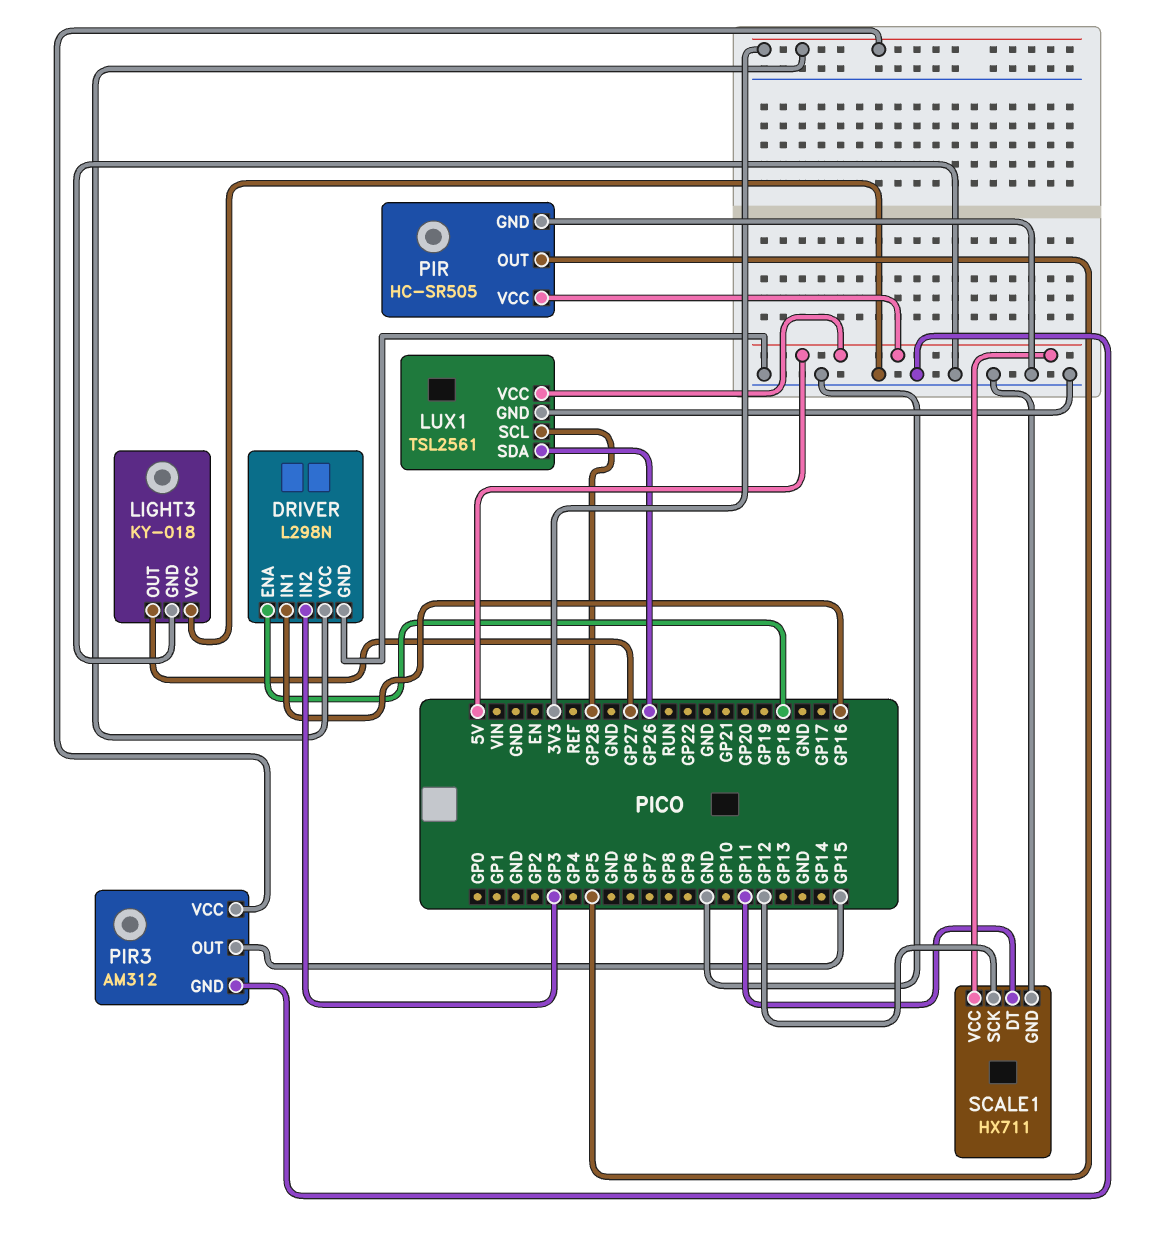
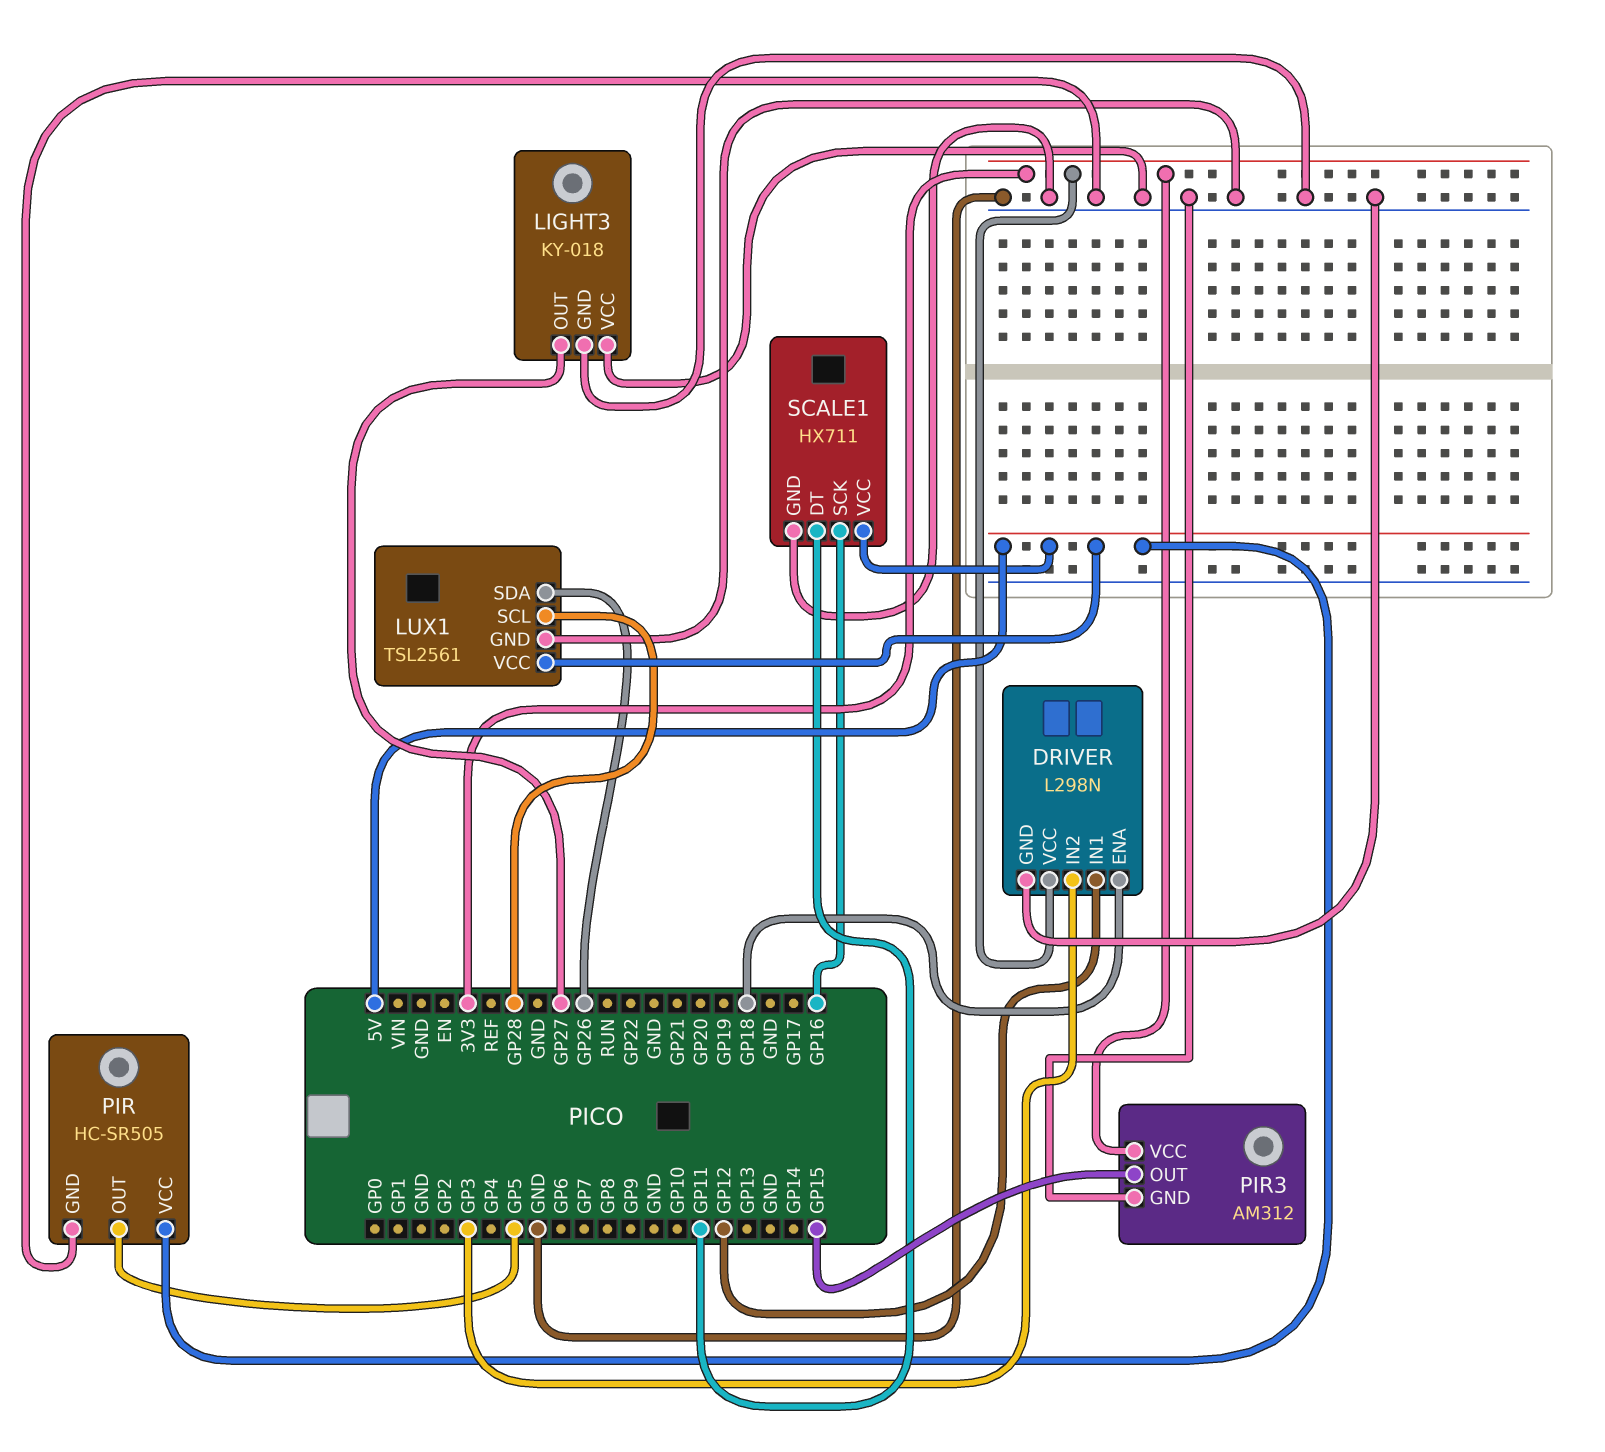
DRIVER pin IN1: GP16 -> GP12
SCALE1 pin SCK: GP12 -> GP16

